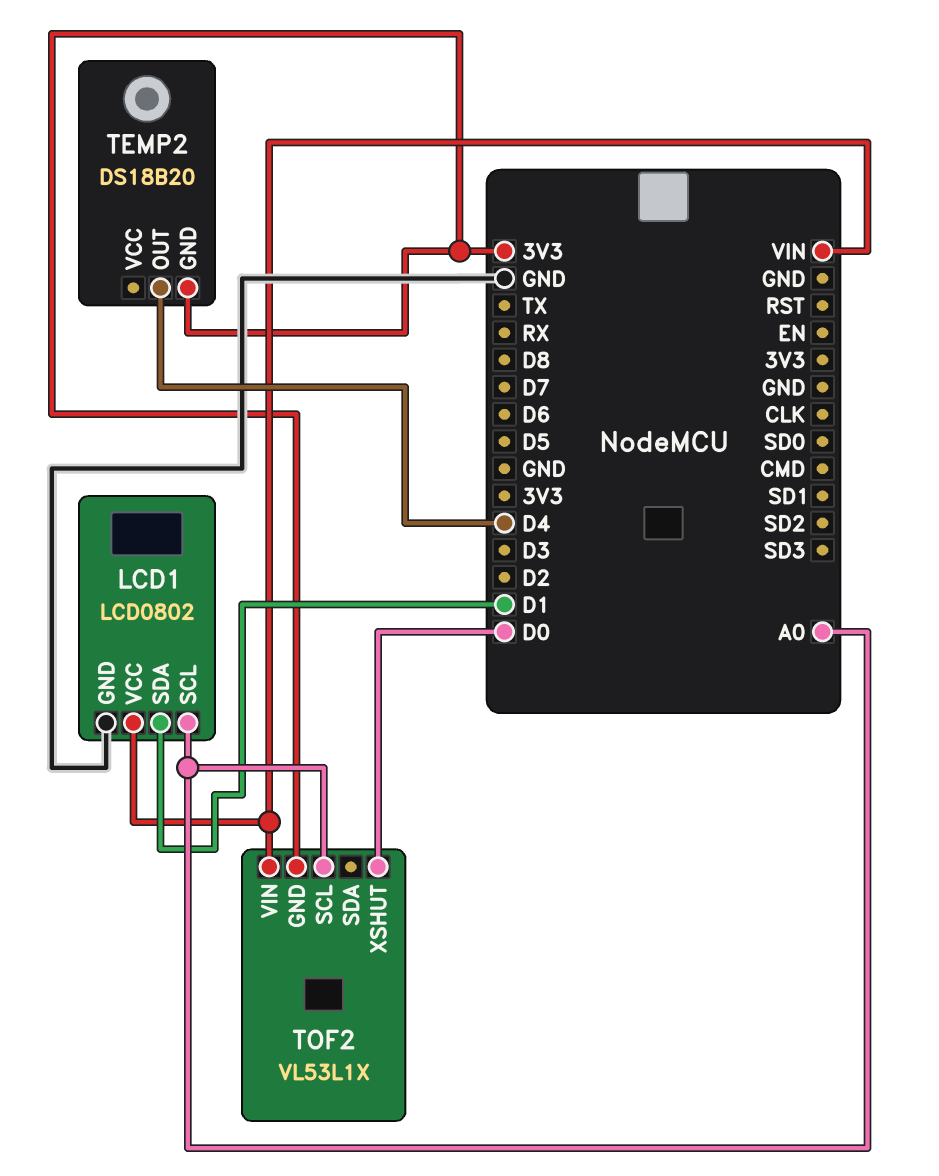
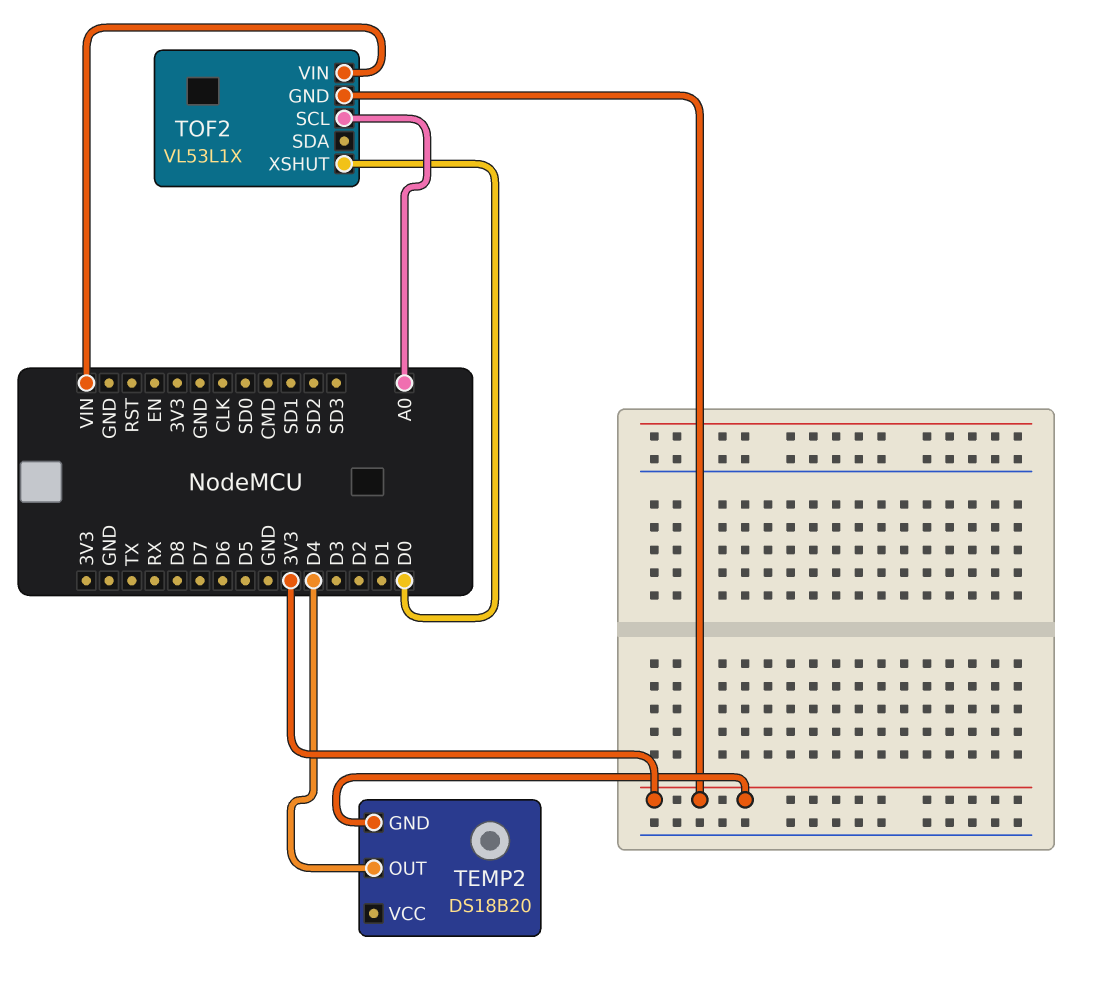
LCD1: LCD0802 -> none
LCD1 pin GND: GND -> none
LCD1 pin SCL: A0 -> none
LCD1 pin SDA: D1 -> none
LCD1 pin VCC: VIN -> none

